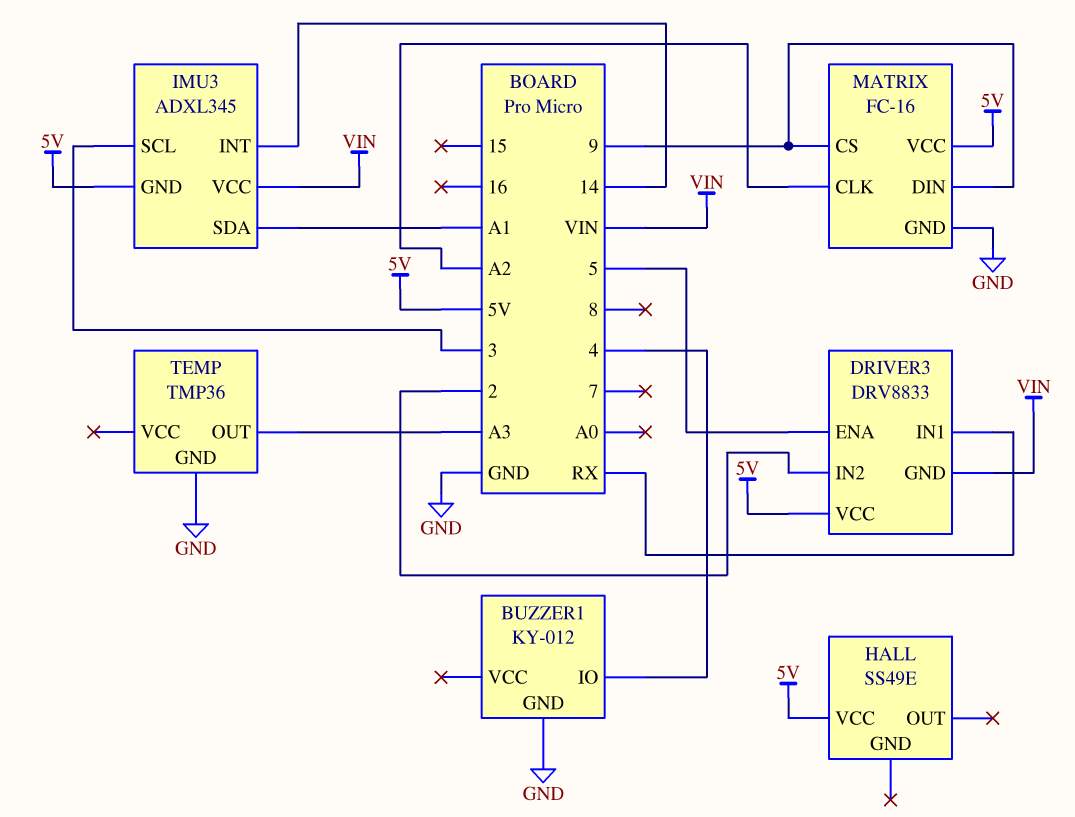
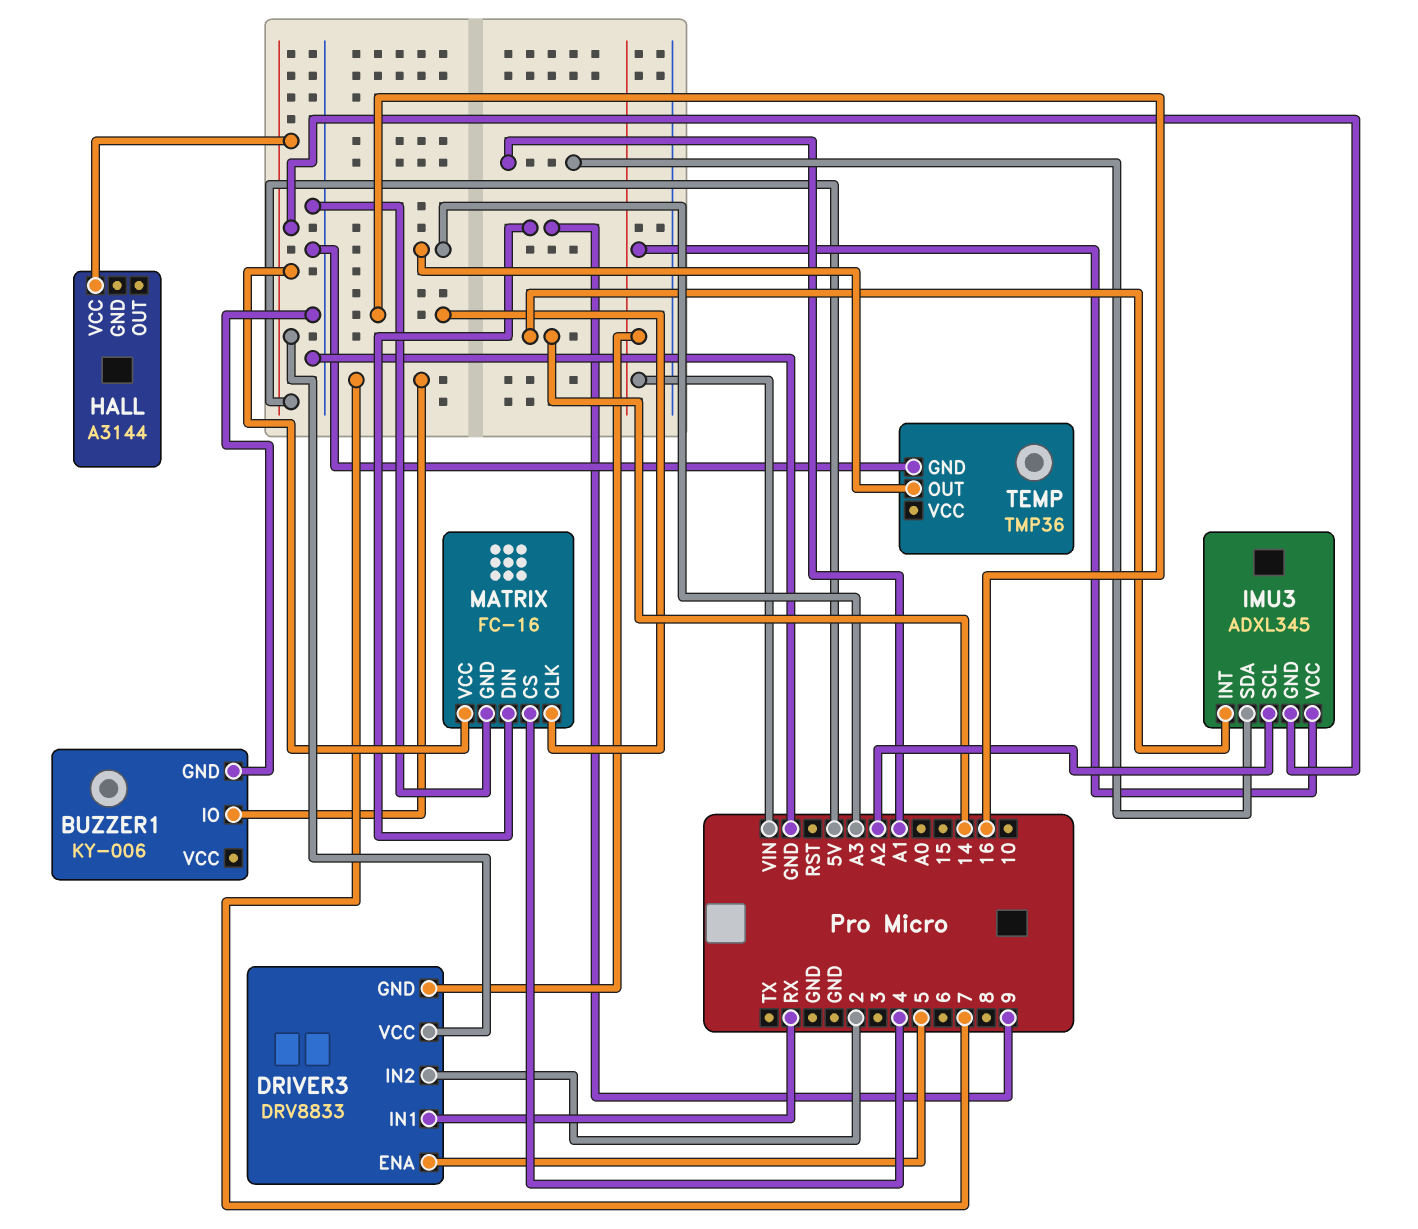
BUZZER1: KY-012 -> KY-006
BUZZER1 pin IO: 4 -> 7
HALL: SS49E -> A3144
IMU3 pin SCL: 3 -> A2
MATRIX pin CLK: A2 -> 16
MATRIX pin CS: 9 -> 4

